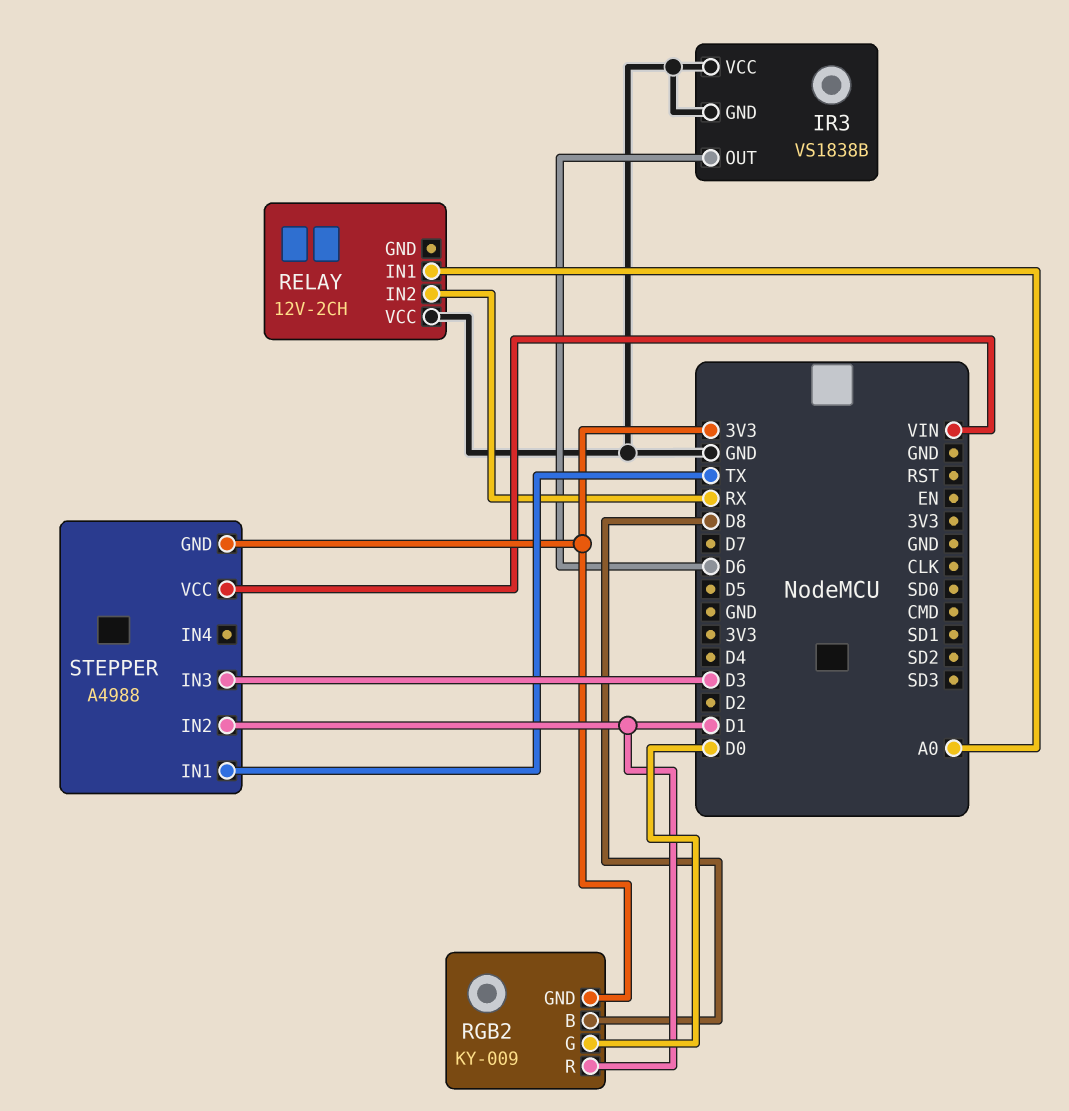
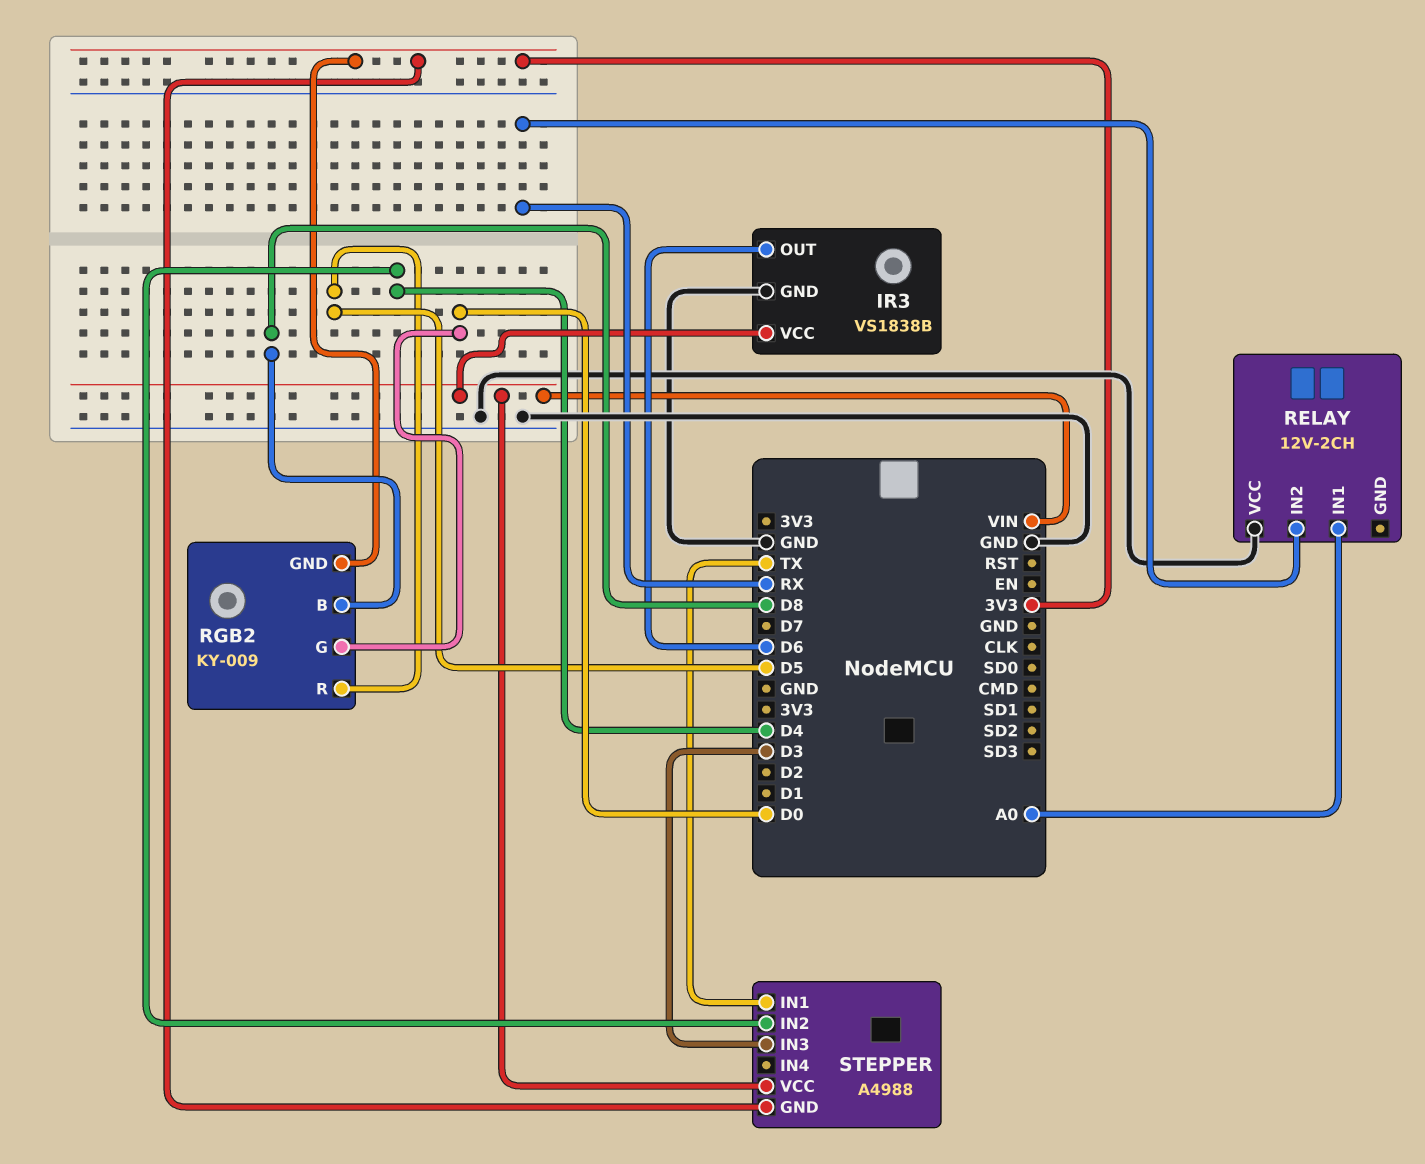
IR3 pin VCC: GND -> VIN
RGB2 pin R: D1 -> D5
STEPPER pin IN2: D1 -> D4

